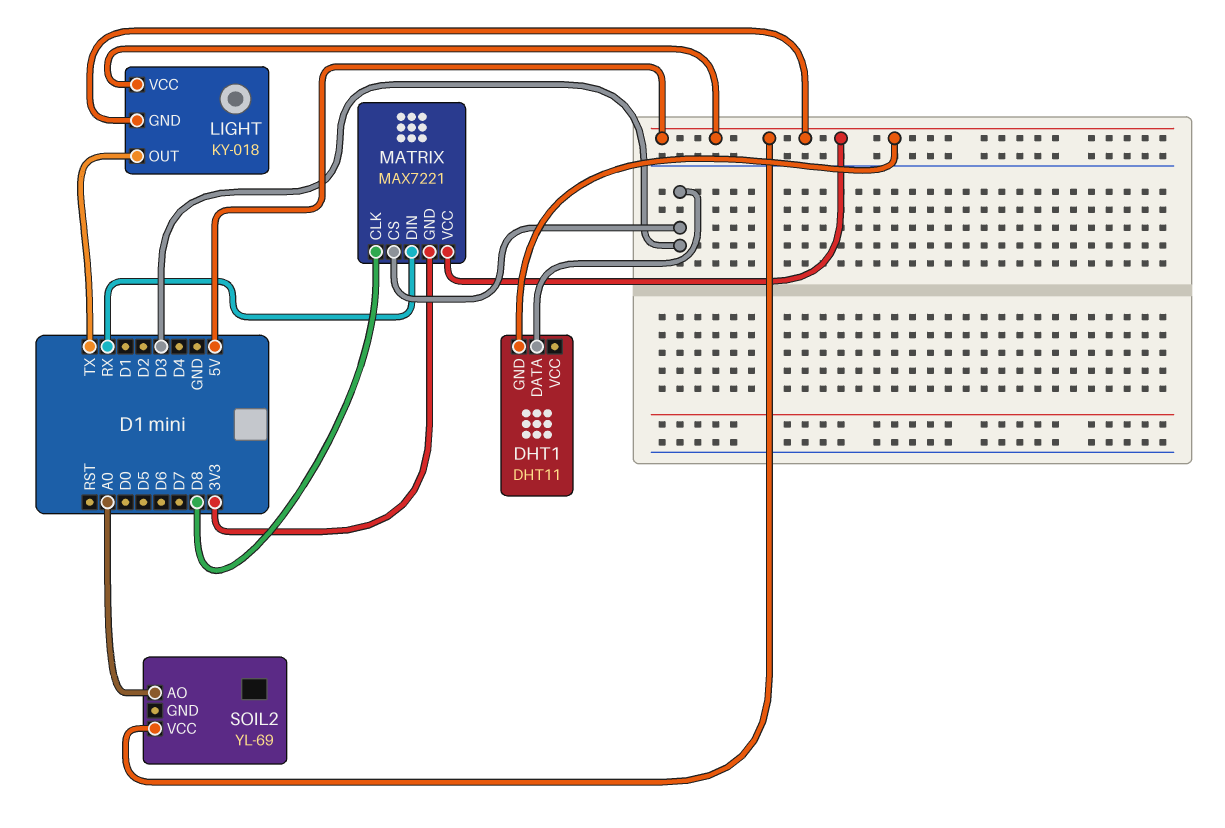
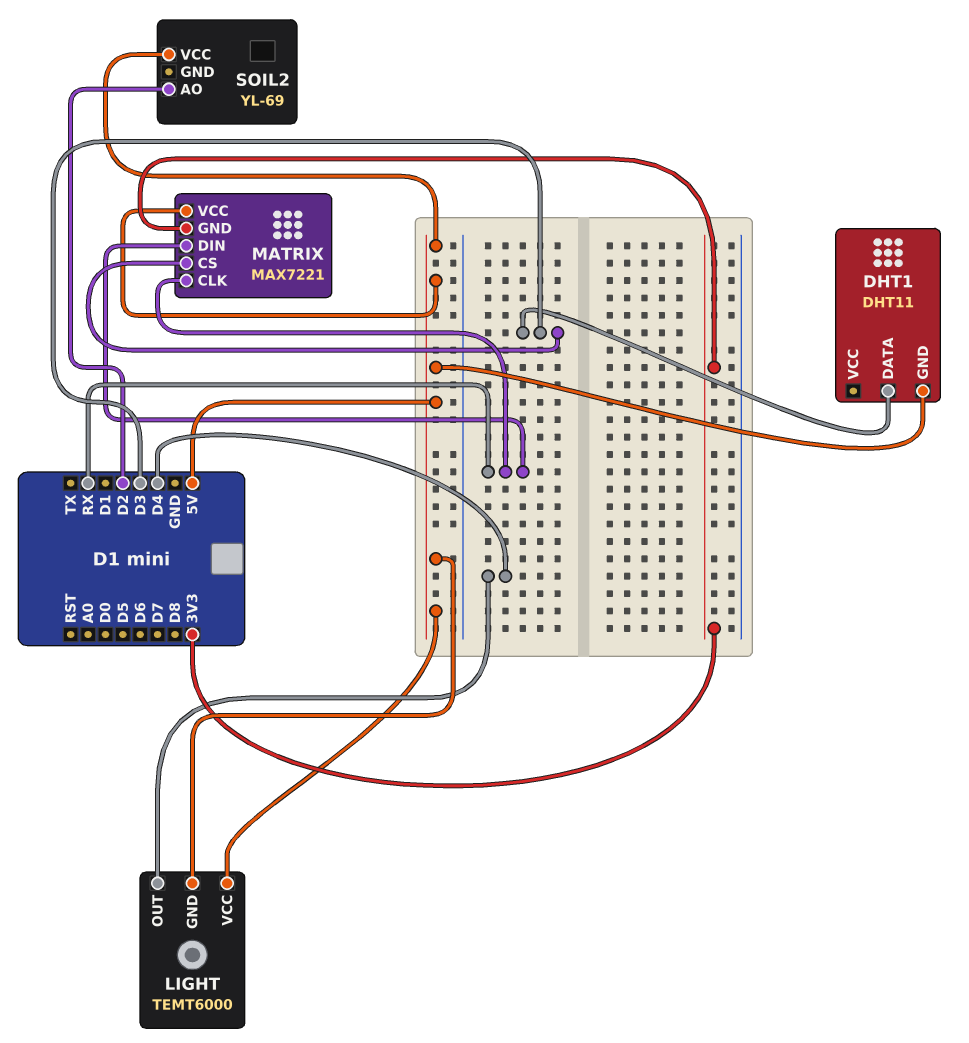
LIGHT: KY-018 -> TEMT6000
LIGHT pin OUT: TX -> D4
MATRIX pin CLK: D8 -> RX
SOIL2 pin AO: A0 -> D2

